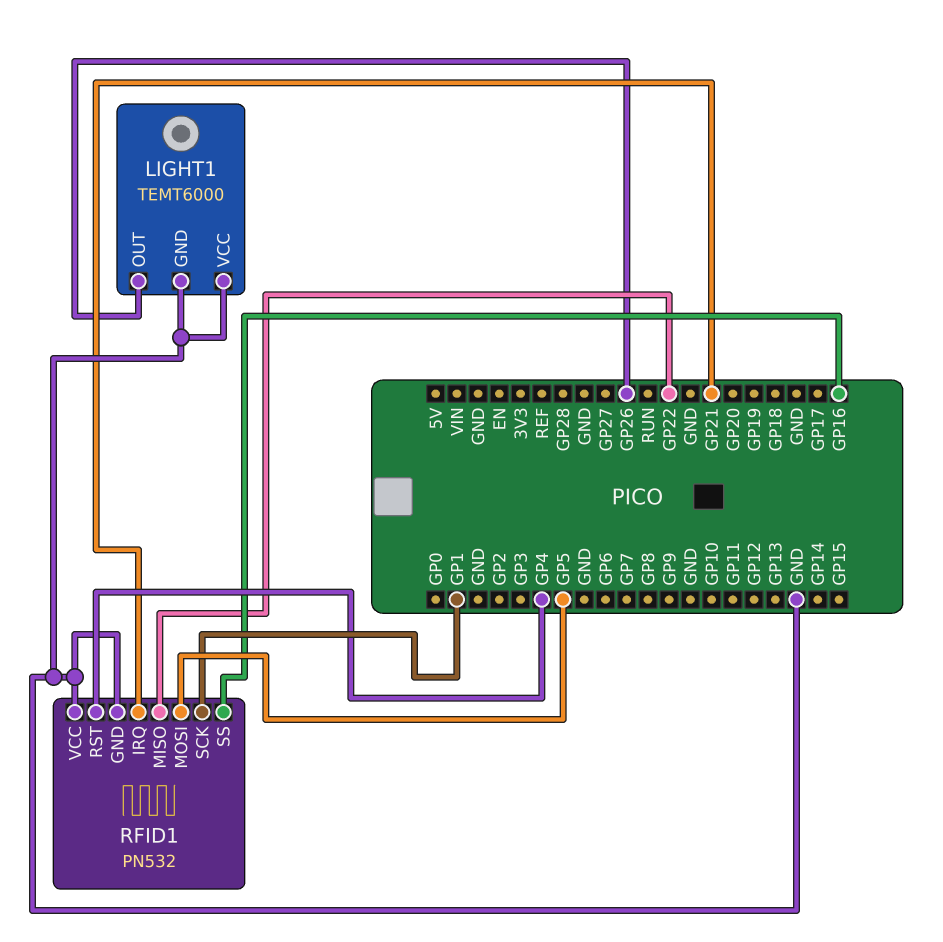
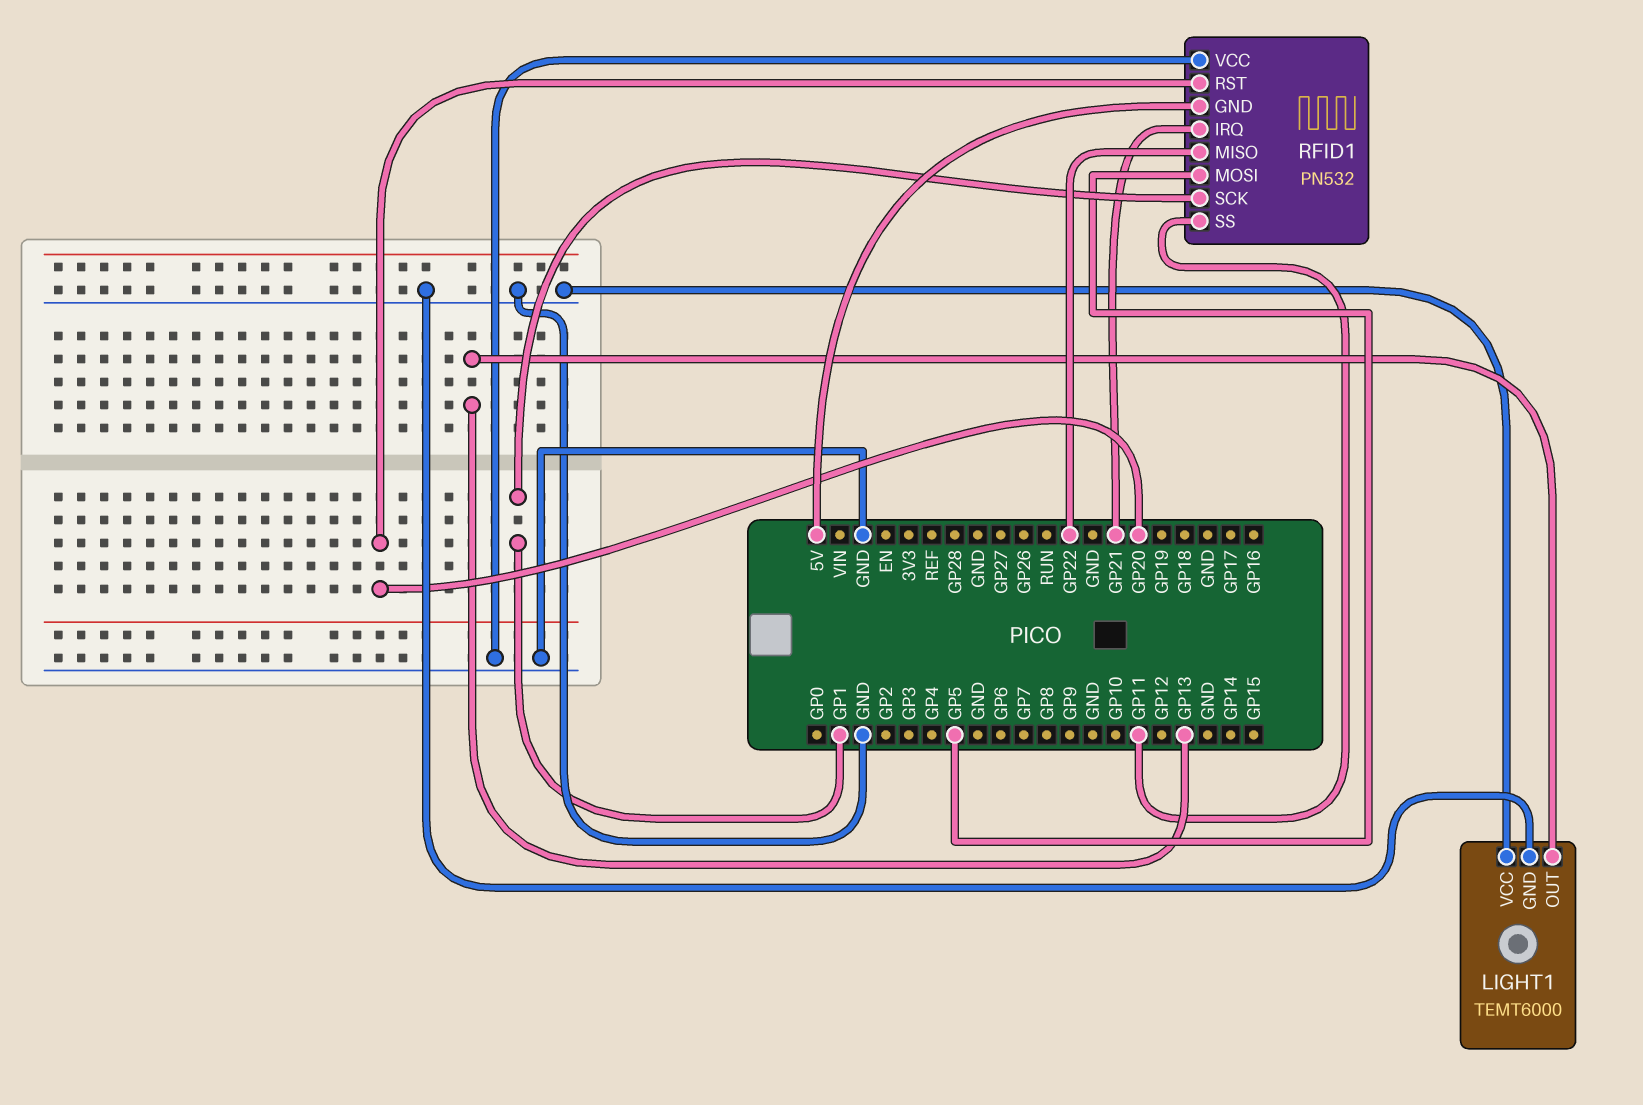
LIGHT1 pin OUT: GP26 -> GP13
RFID1 pin GND: GND -> 5V
RFID1 pin RST: GP4 -> GP20
RFID1 pin SS: GP16 -> GP11

